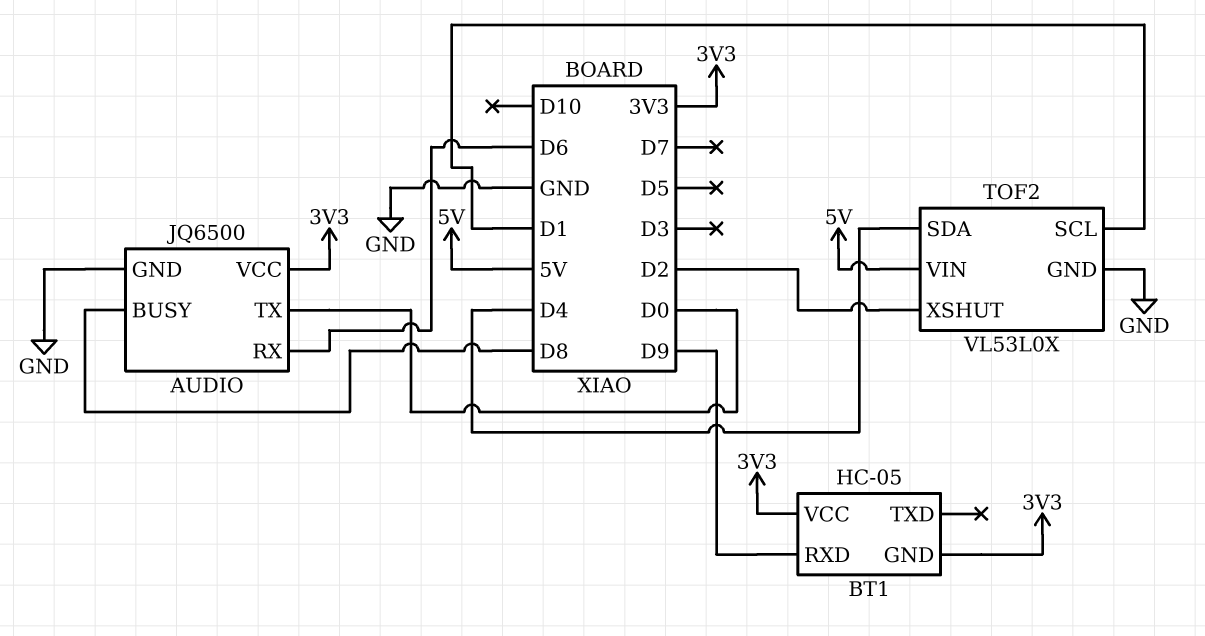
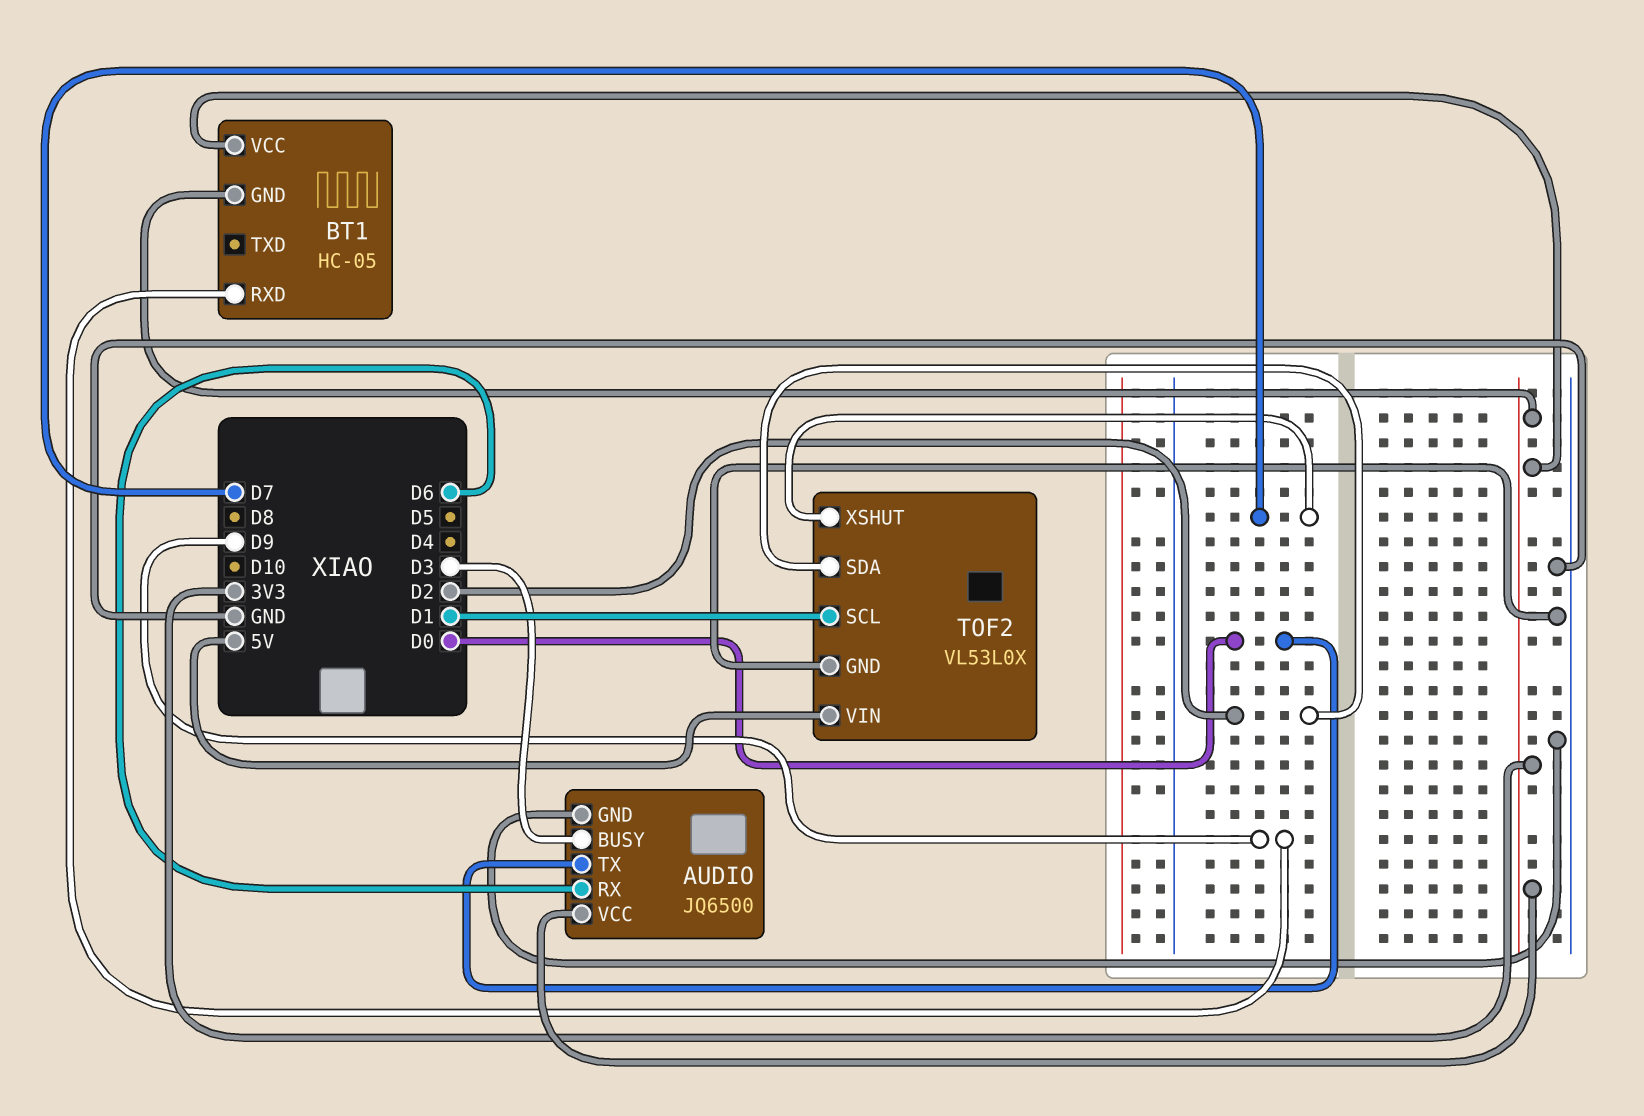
AUDIO pin BUSY: D8 -> D3
TOF2 pin SDA: D4 -> D2
TOF2 pin XSHUT: D2 -> D7

